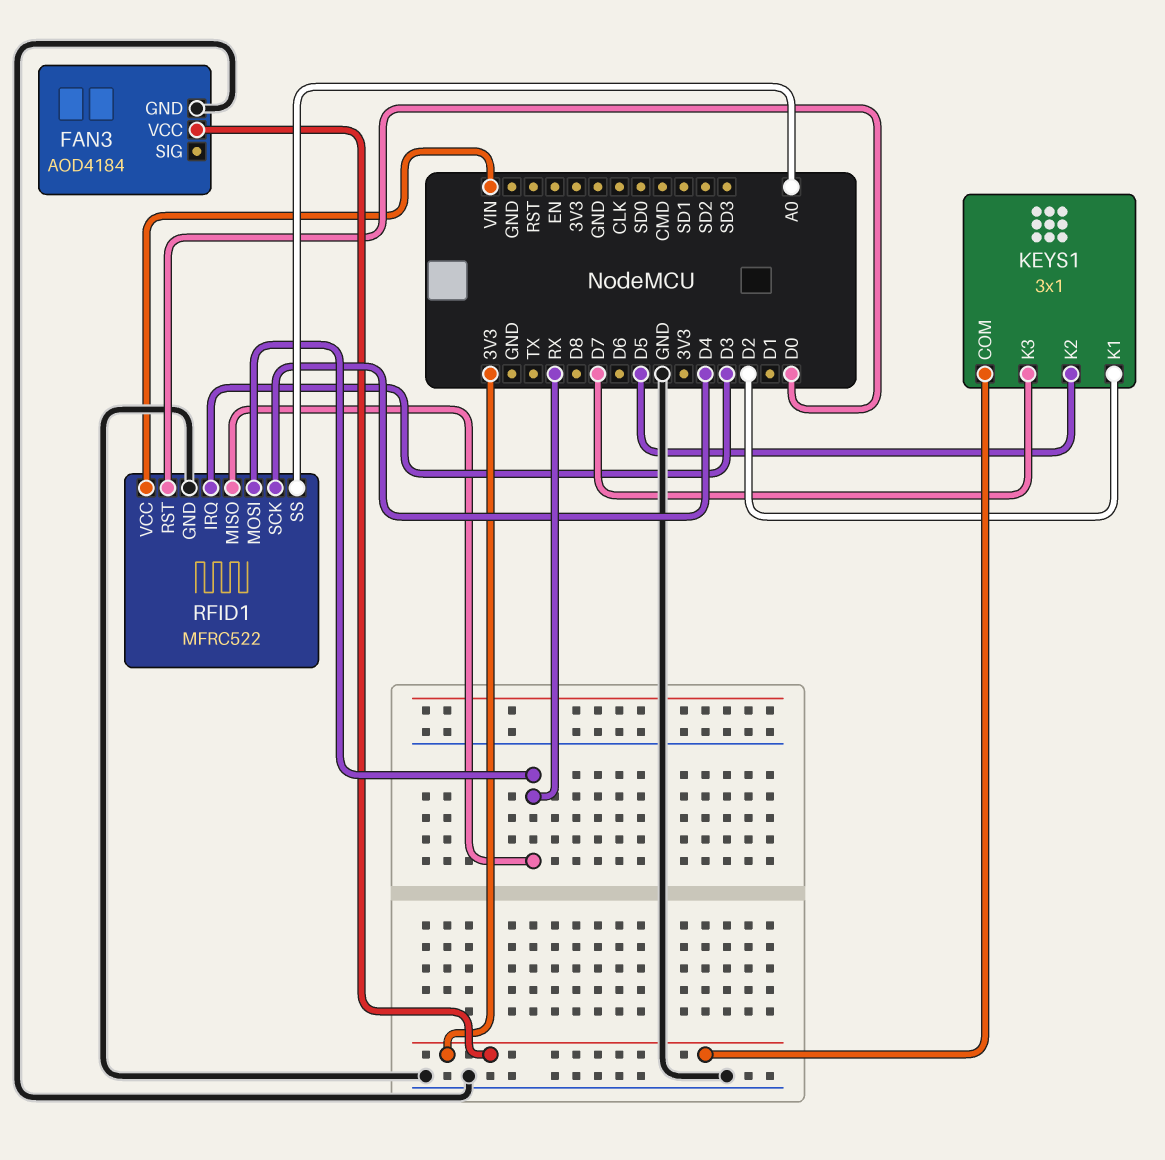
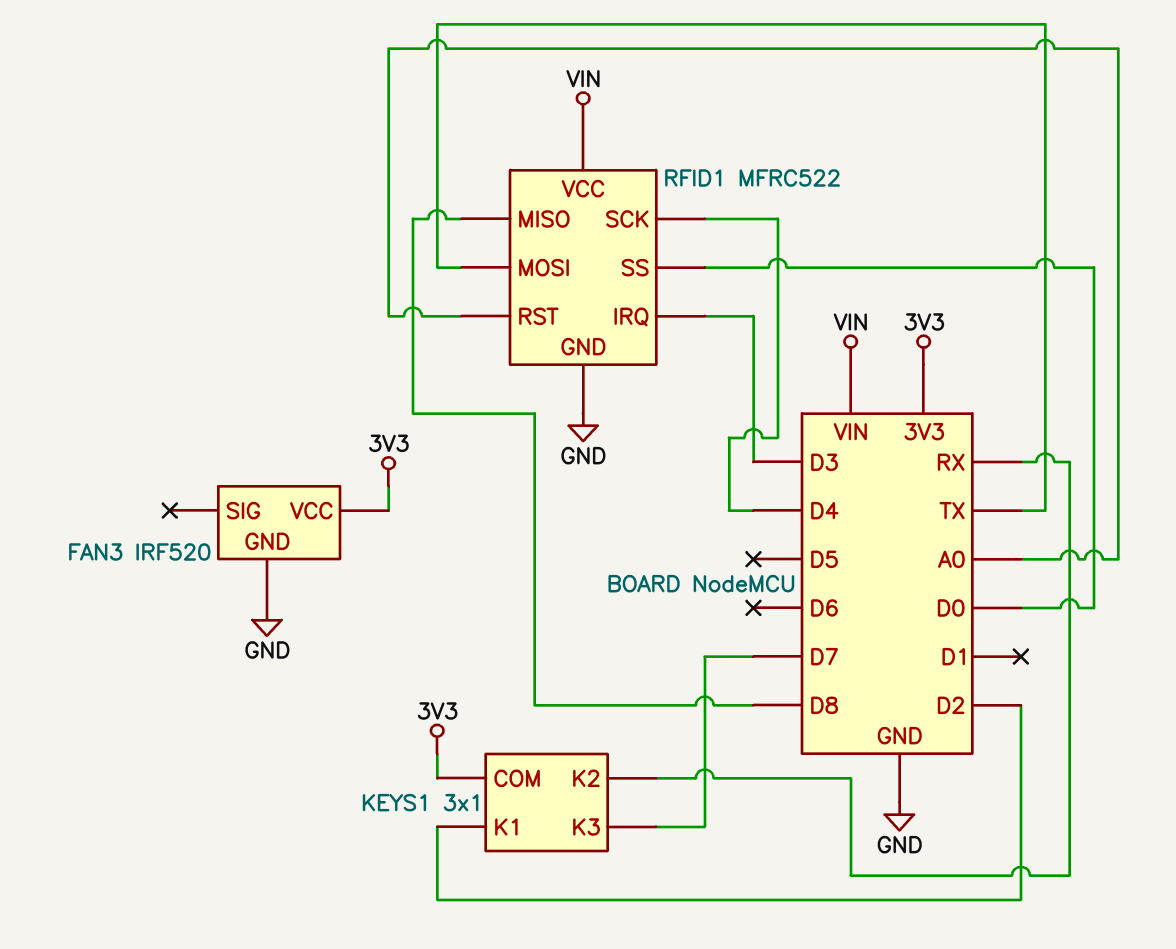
FAN3: AOD4184 -> IRF520
KEYS1 pin K2: D5 -> RX
RFID1 pin MISO: RX -> D8
RFID1 pin MOSI: RX -> TX
RFID1 pin RST: D0 -> A0
RFID1 pin SS: A0 -> D0

